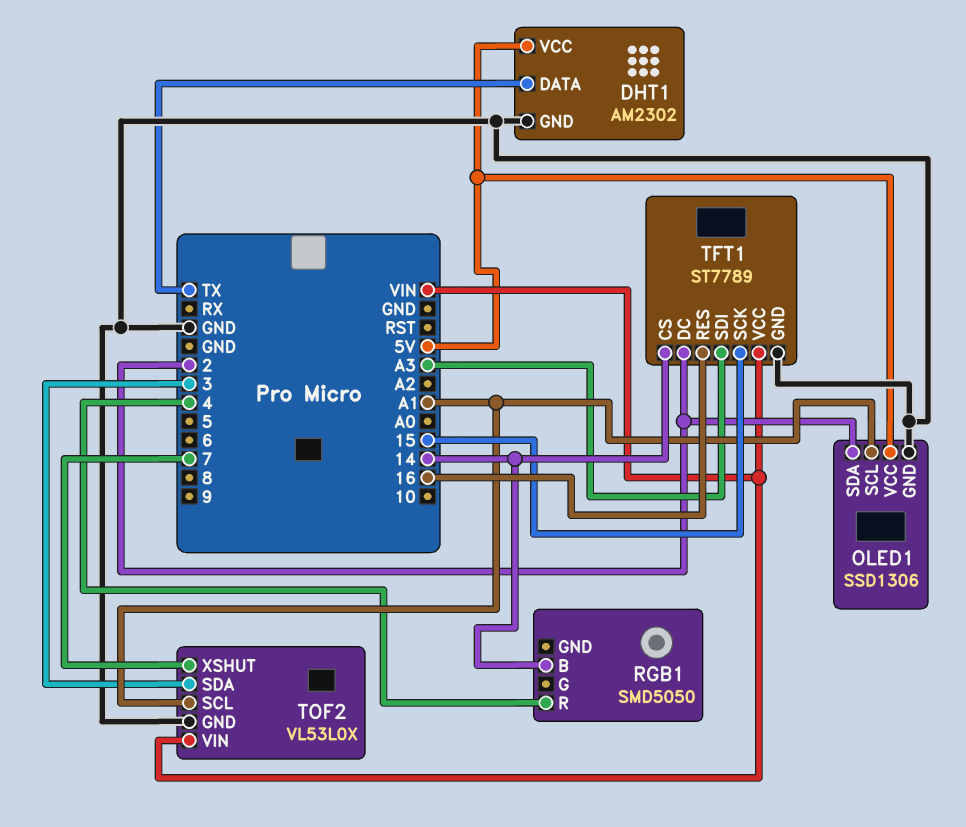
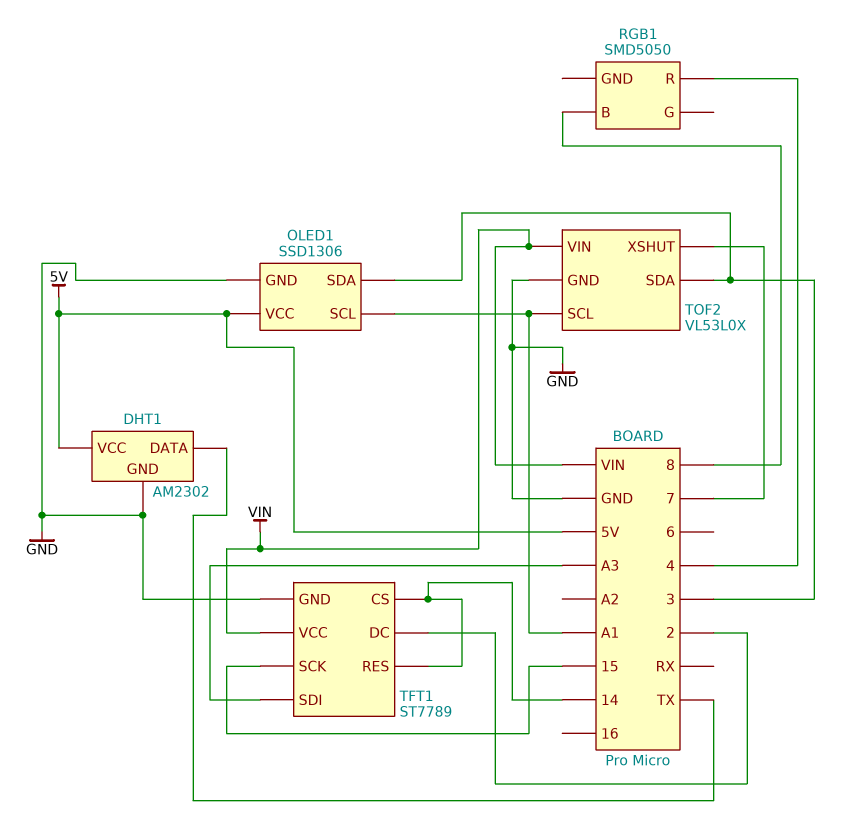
OLED1 pin SDA: 2 -> 3
RGB1 pin B: 14 -> 8
TFT1 pin RES: 16 -> 14

